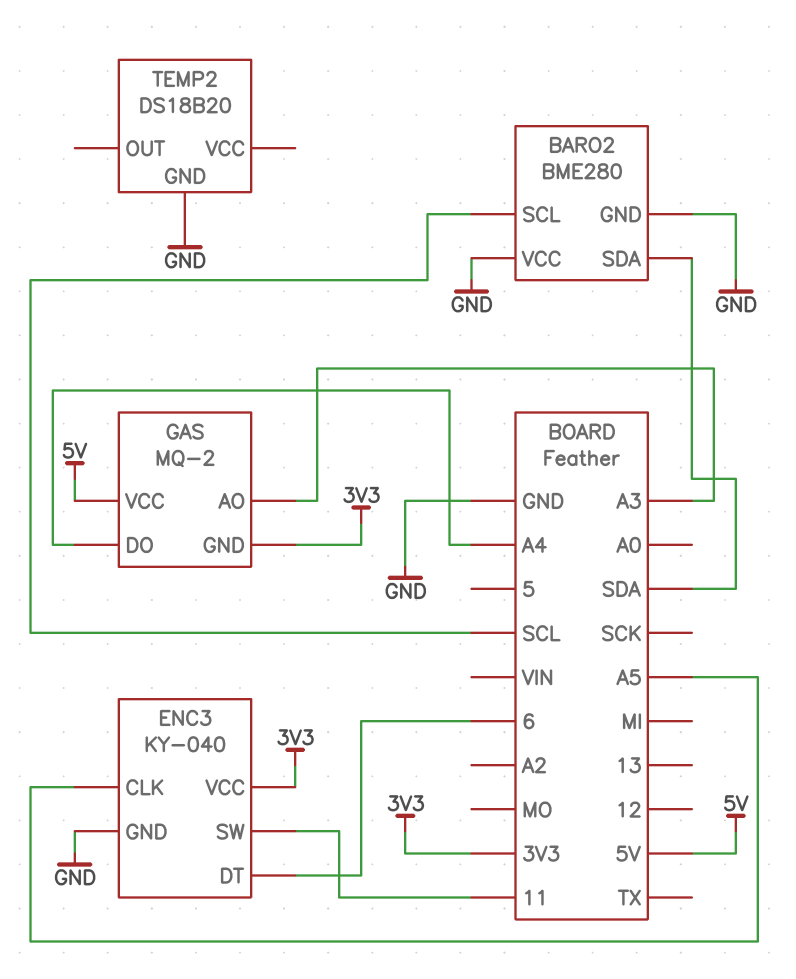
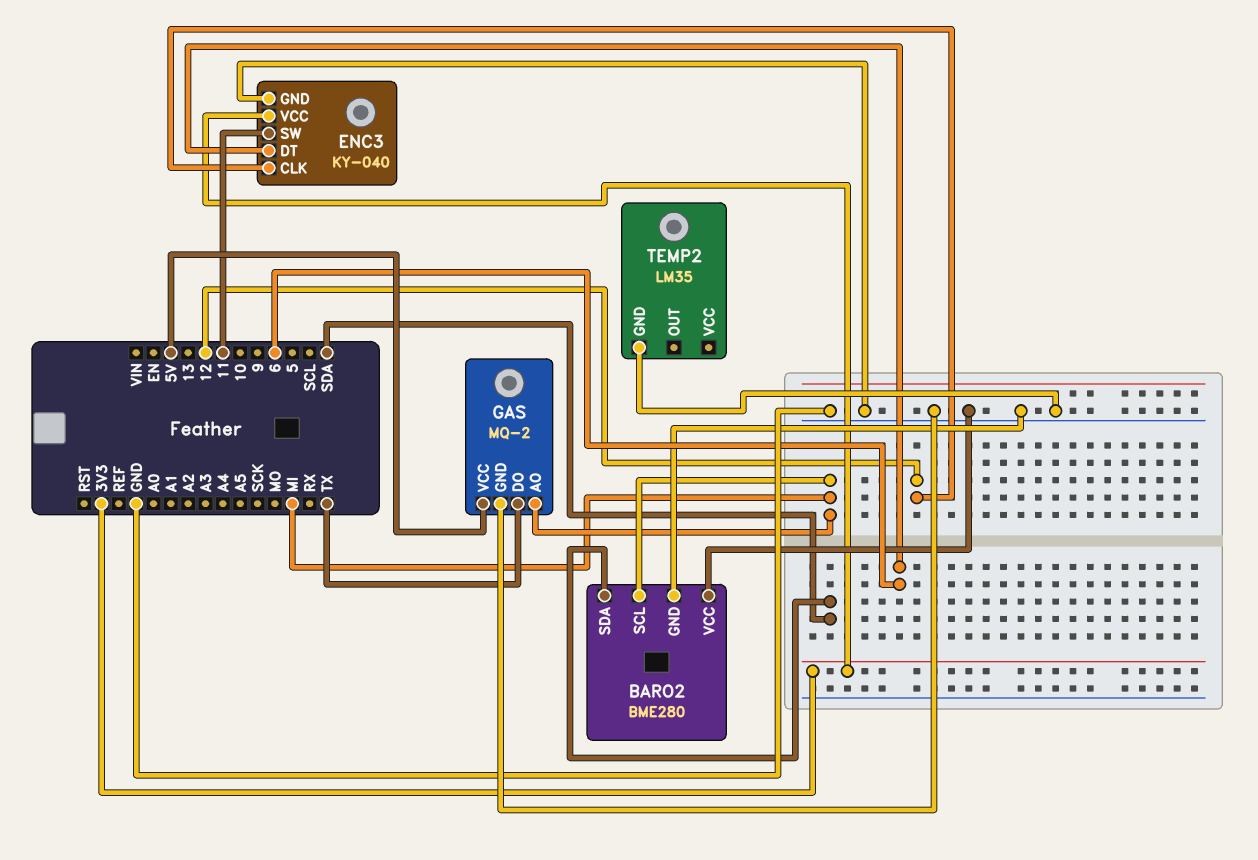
BARO2 pin SCL: SCL -> MI
ENC3 pin CLK: A5 -> 12
GAS pin AO: A3 -> MI
GAS pin DO: A4 -> TX
GAS pin GND: 3V3 -> GND
TEMP2: DS18B20 -> LM35

